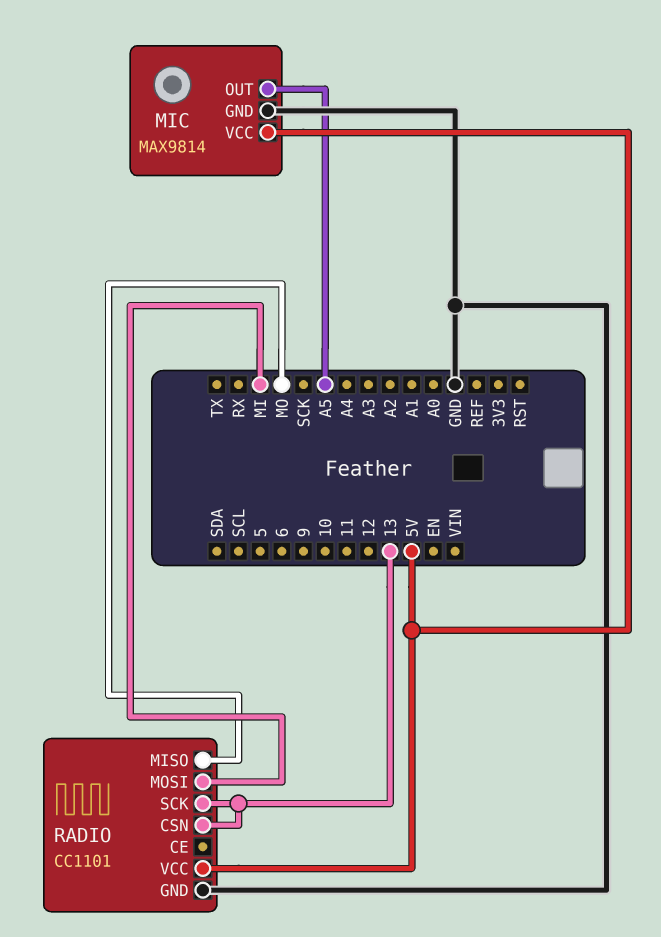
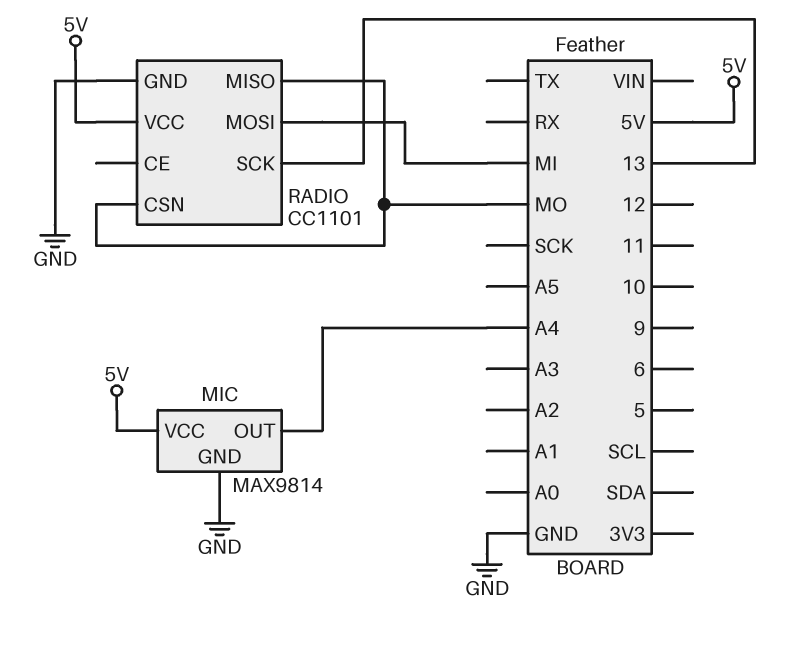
MIC pin OUT: A5 -> A4
RADIO pin CSN: 13 -> MO

